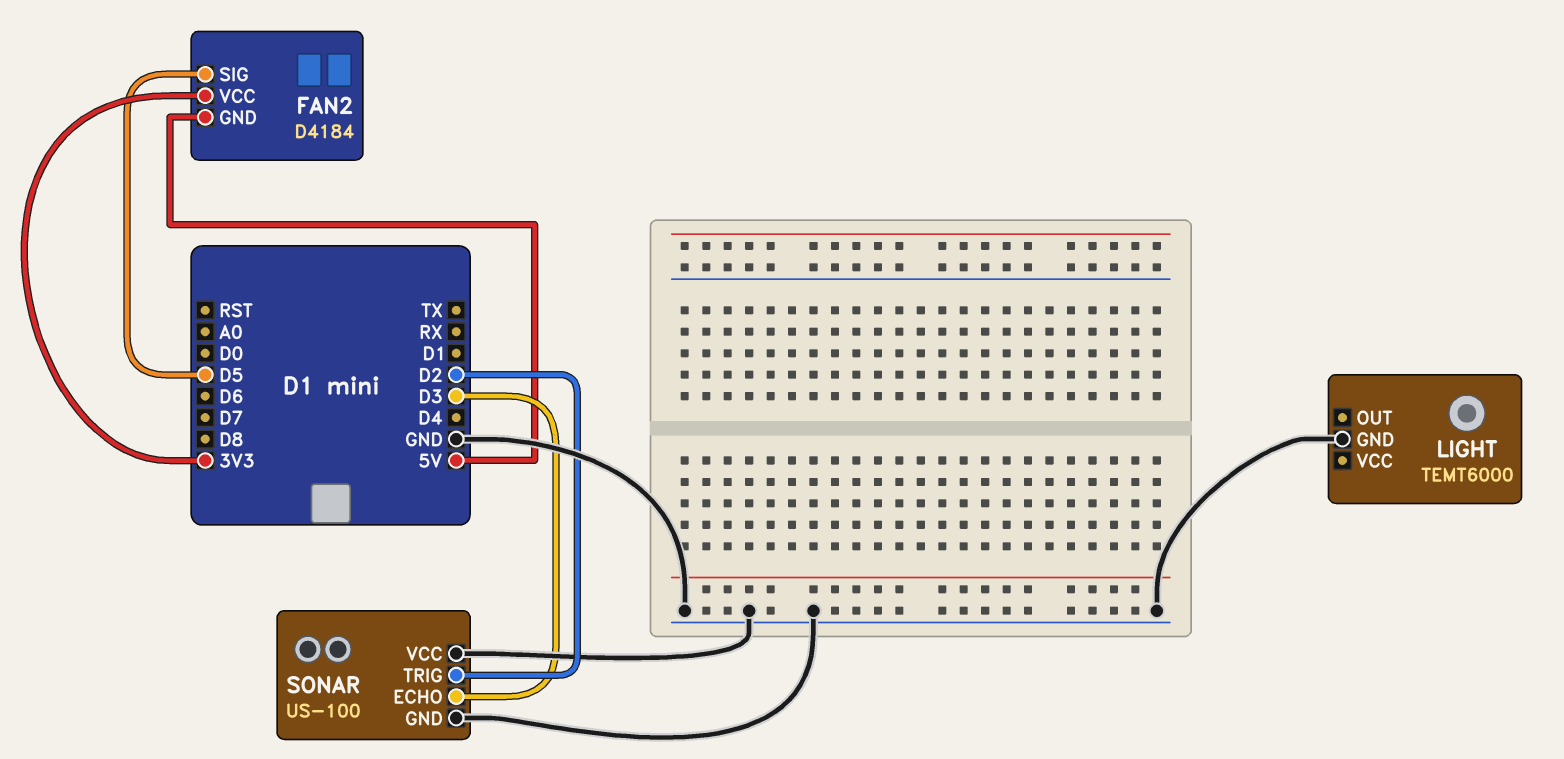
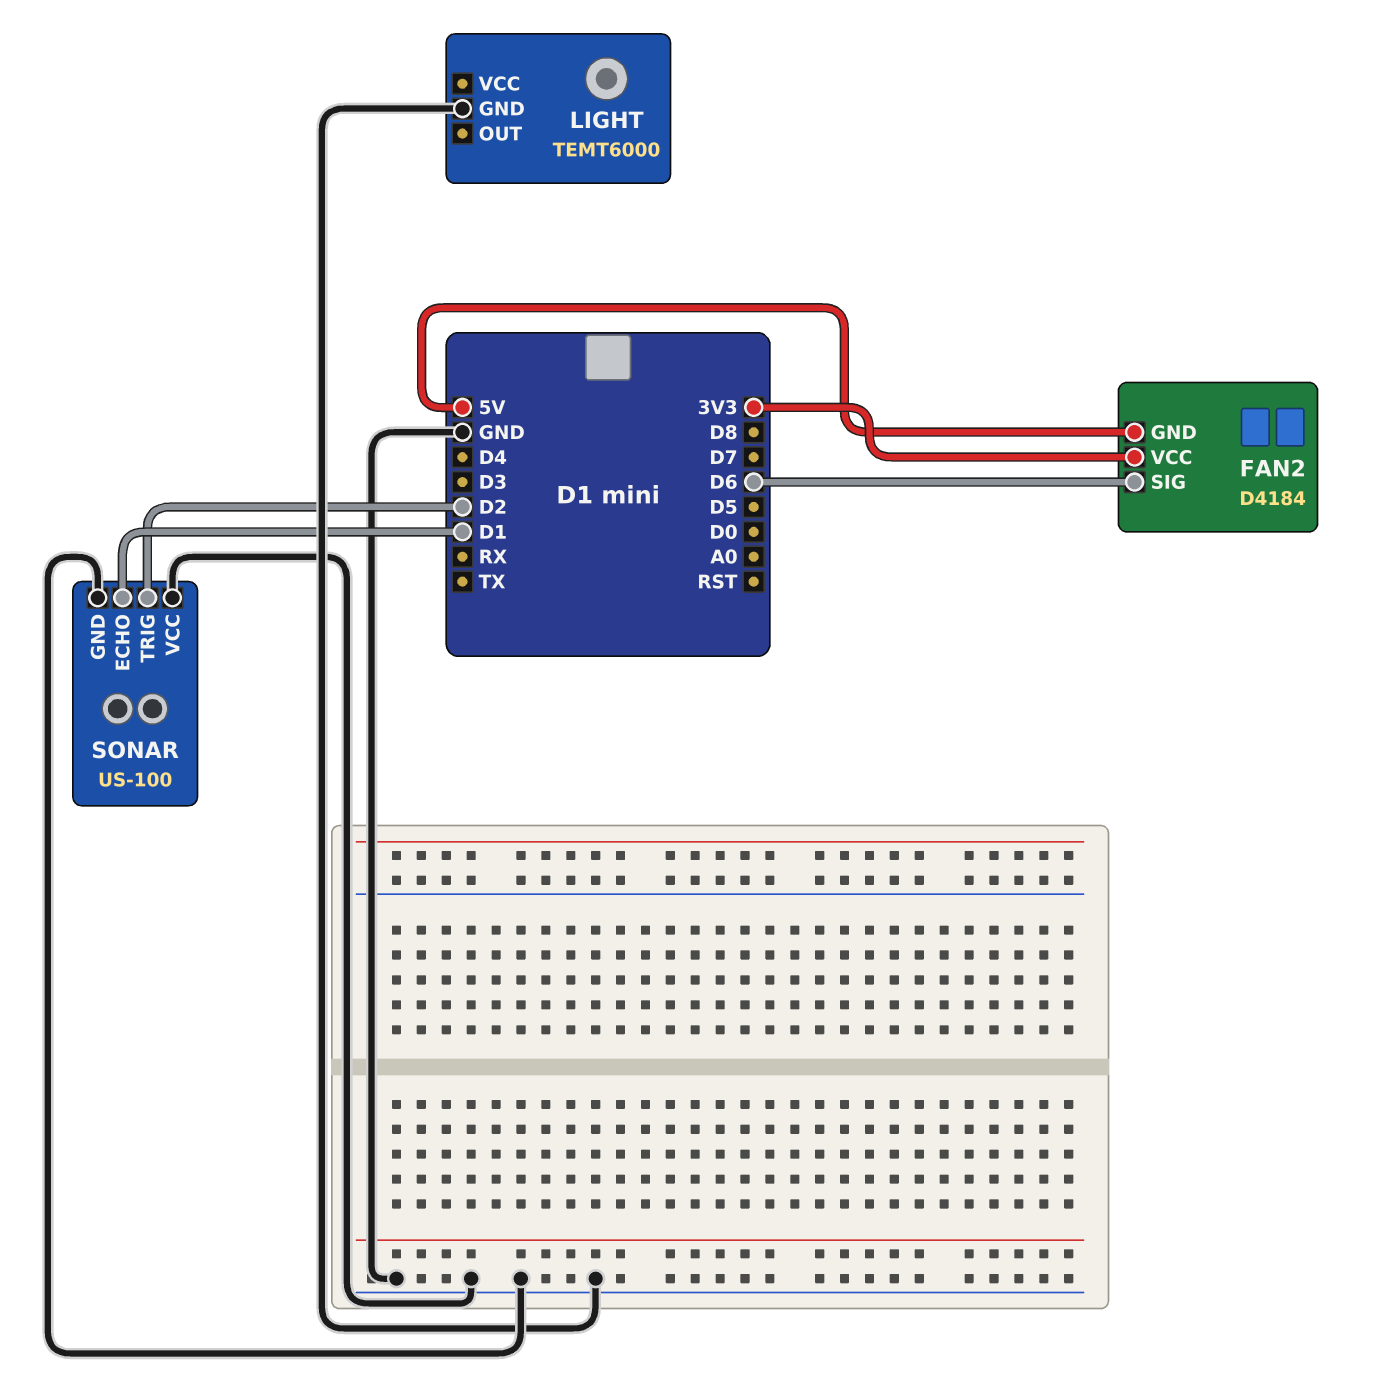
FAN2 pin SIG: D5 -> D6
SONAR pin ECHO: D3 -> D1

